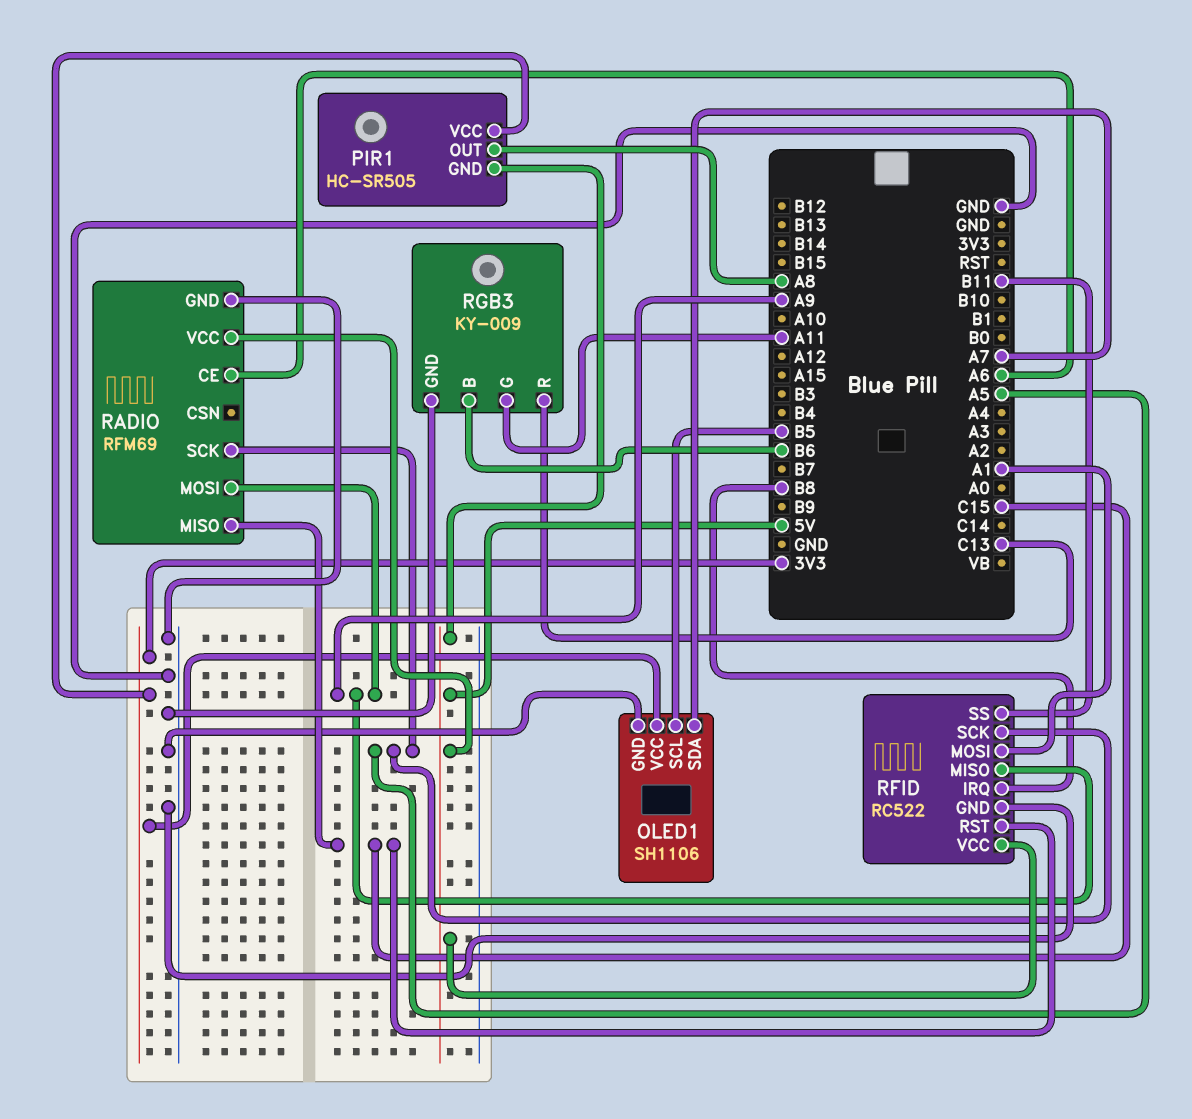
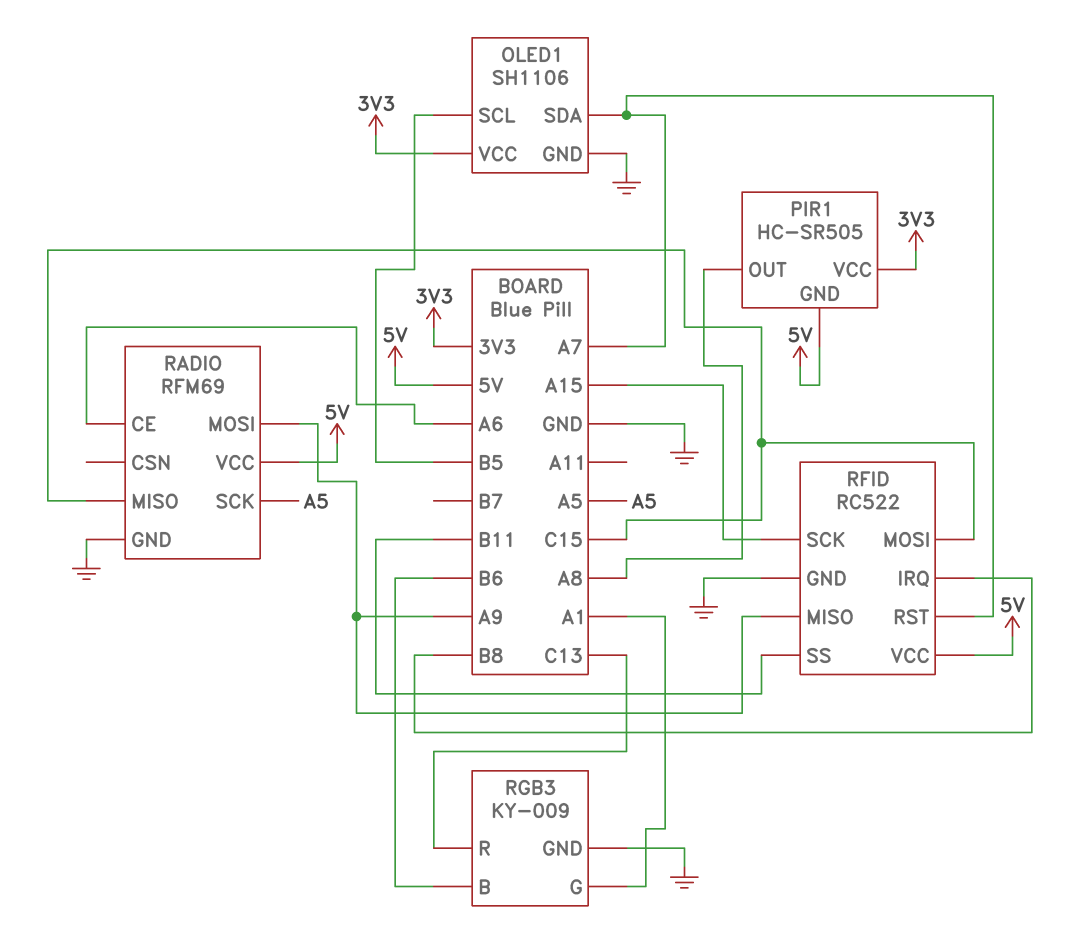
RFID pin MOSI: A1 -> C15
RFID pin RST: C15 -> A7
RFID pin SCK: A5 -> A15
RGB3 pin G: A11 -> A1

